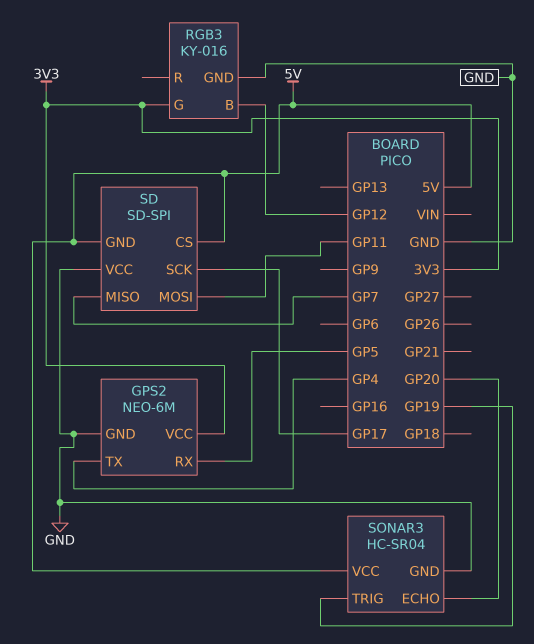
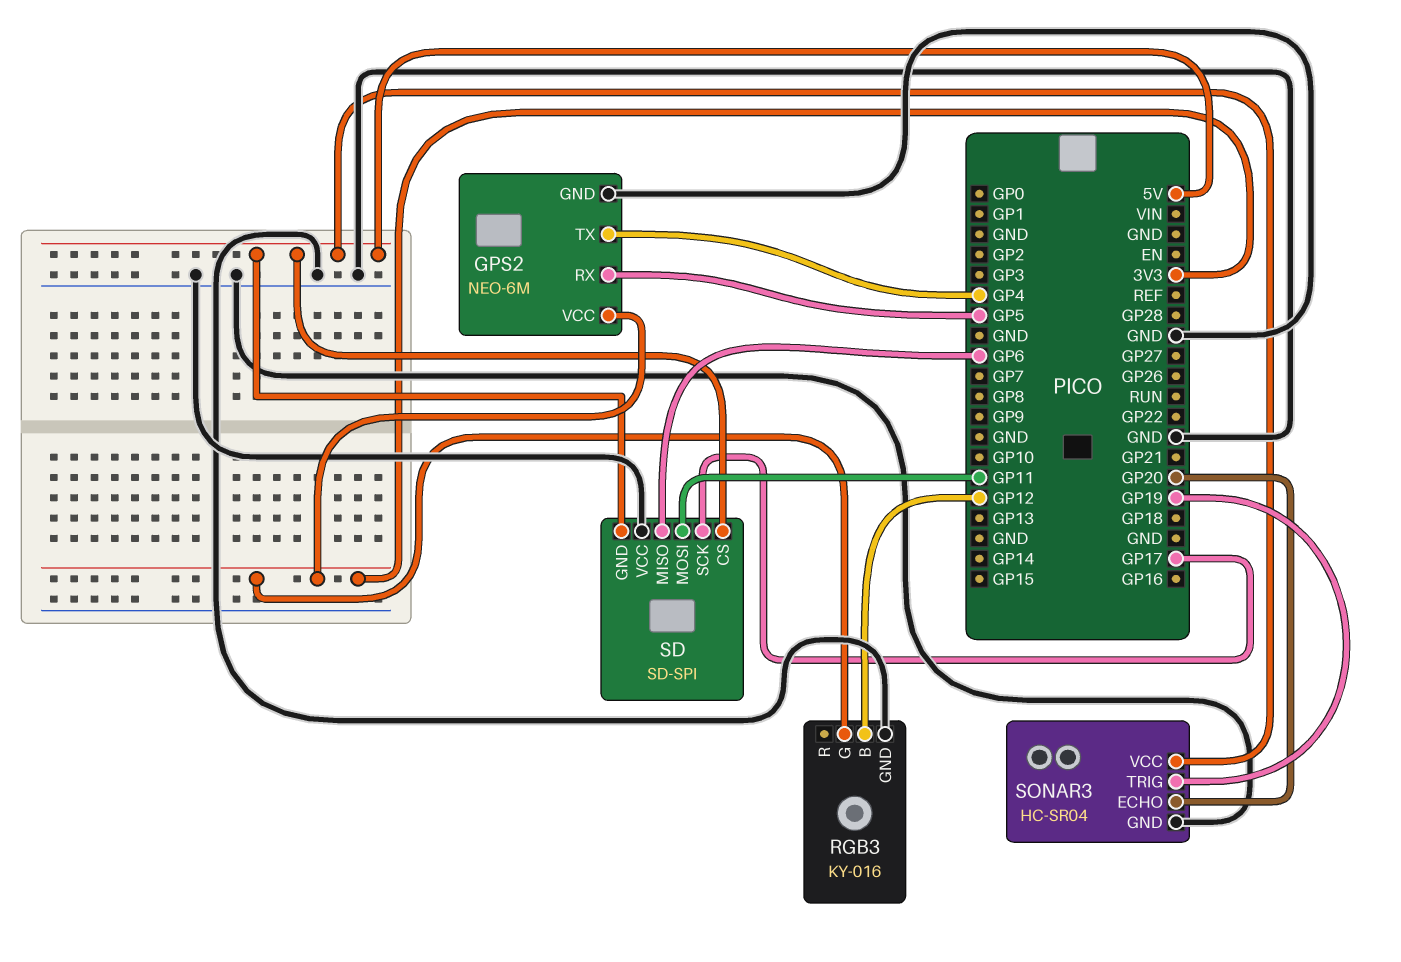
SD pin MISO: GP7 -> GP6

